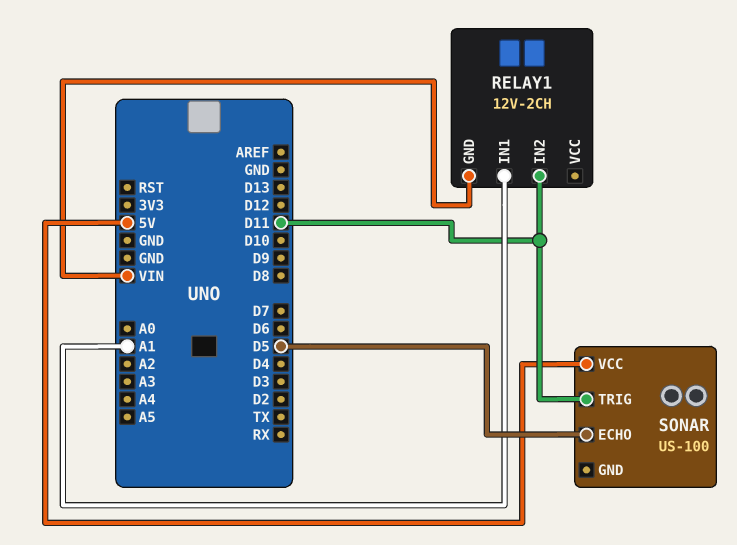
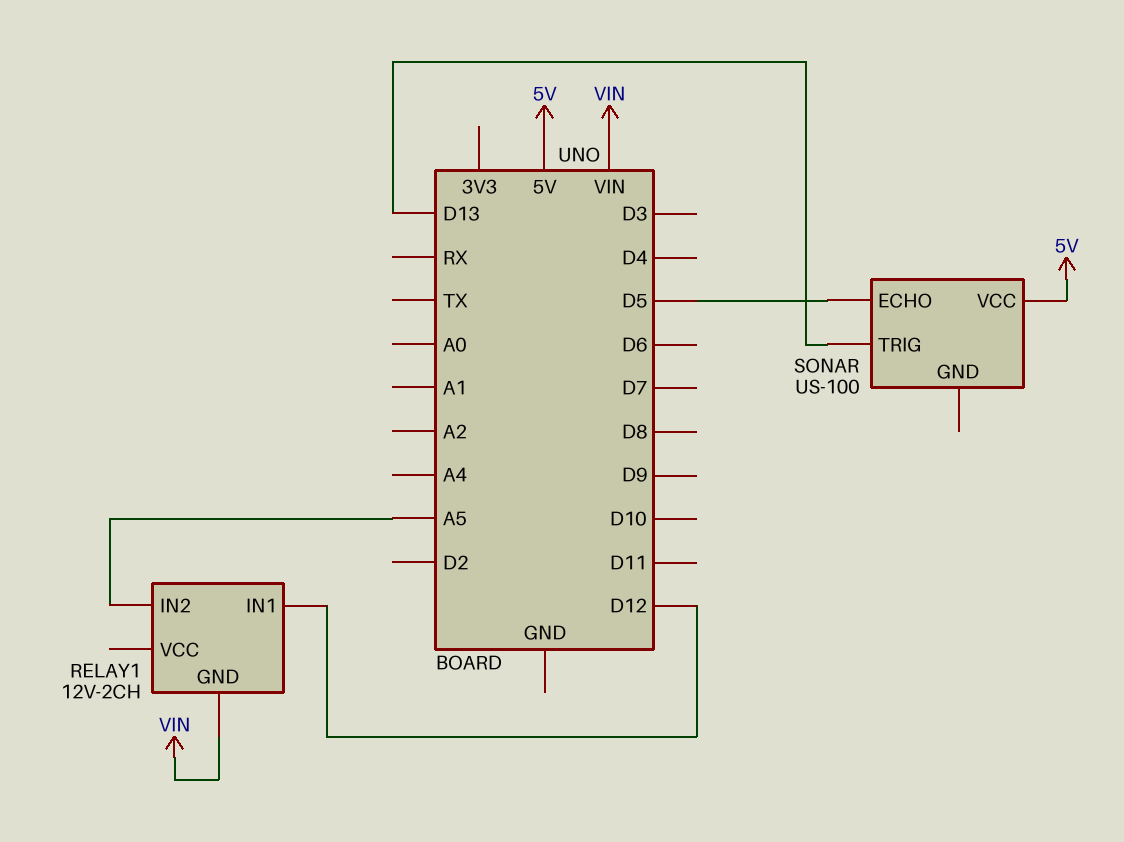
RELAY1 pin IN1: A1 -> D12
RELAY1 pin IN2: D11 -> A5
SONAR pin TRIG: D11 -> D13

